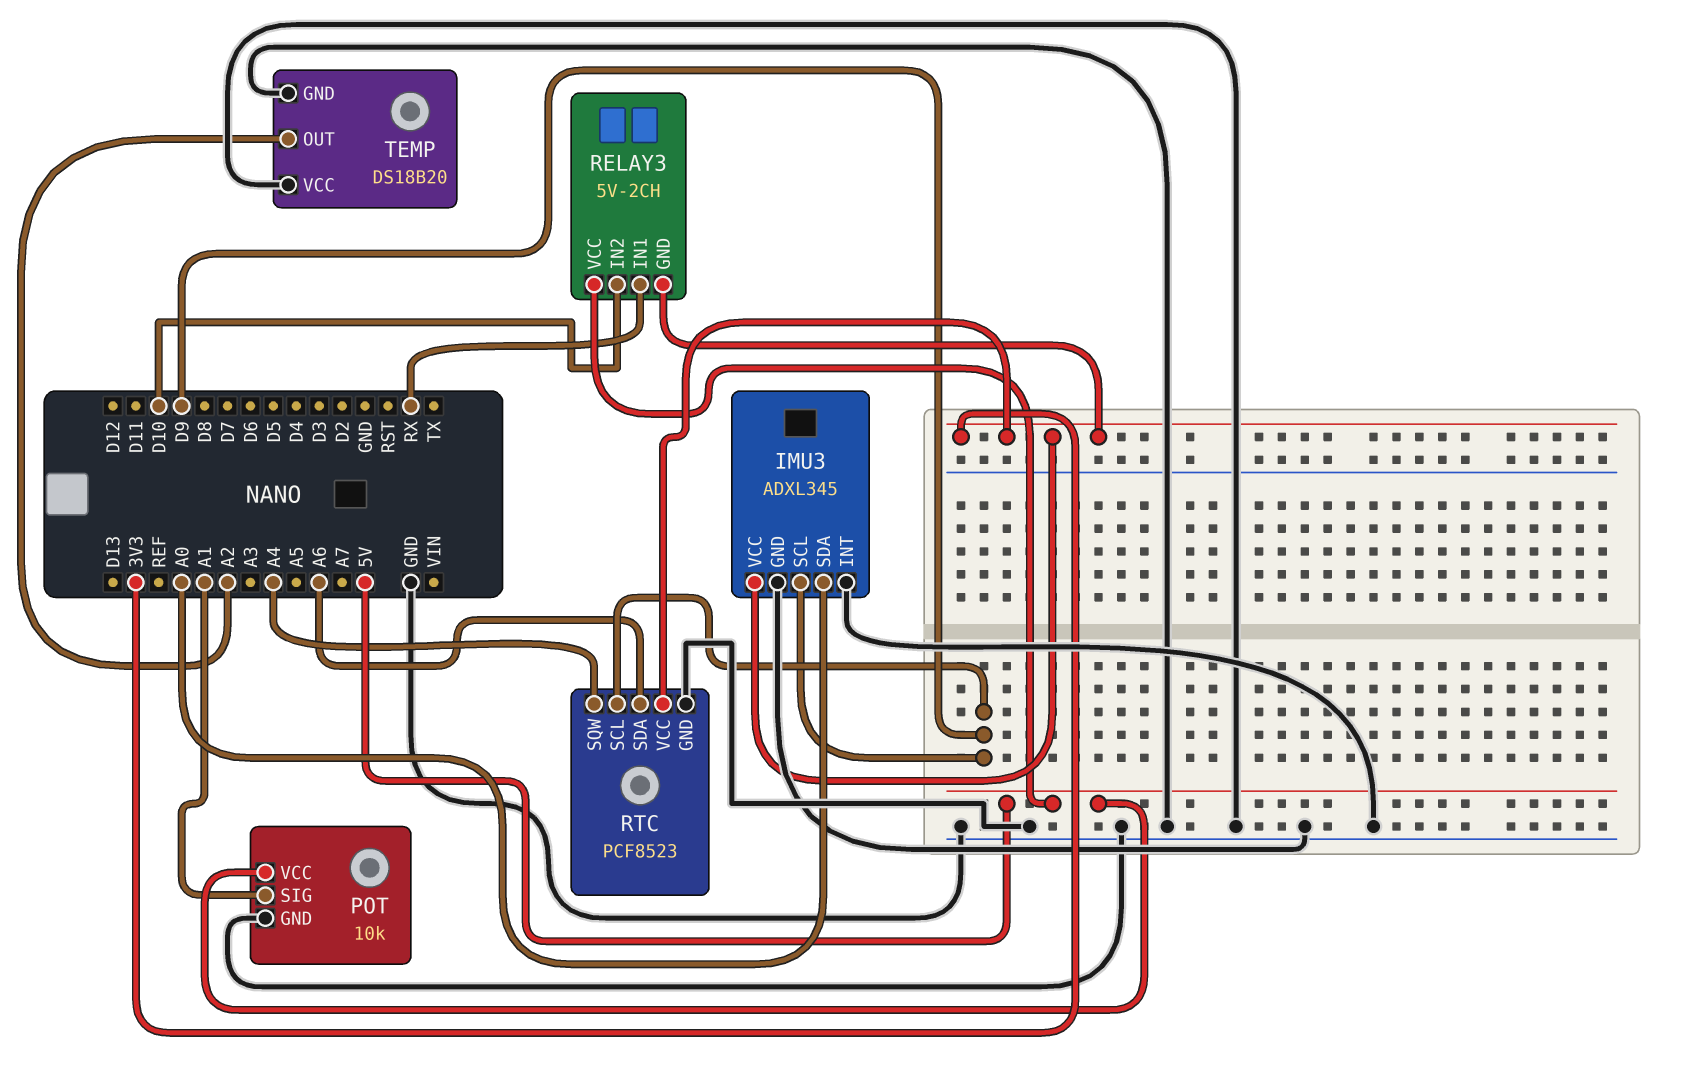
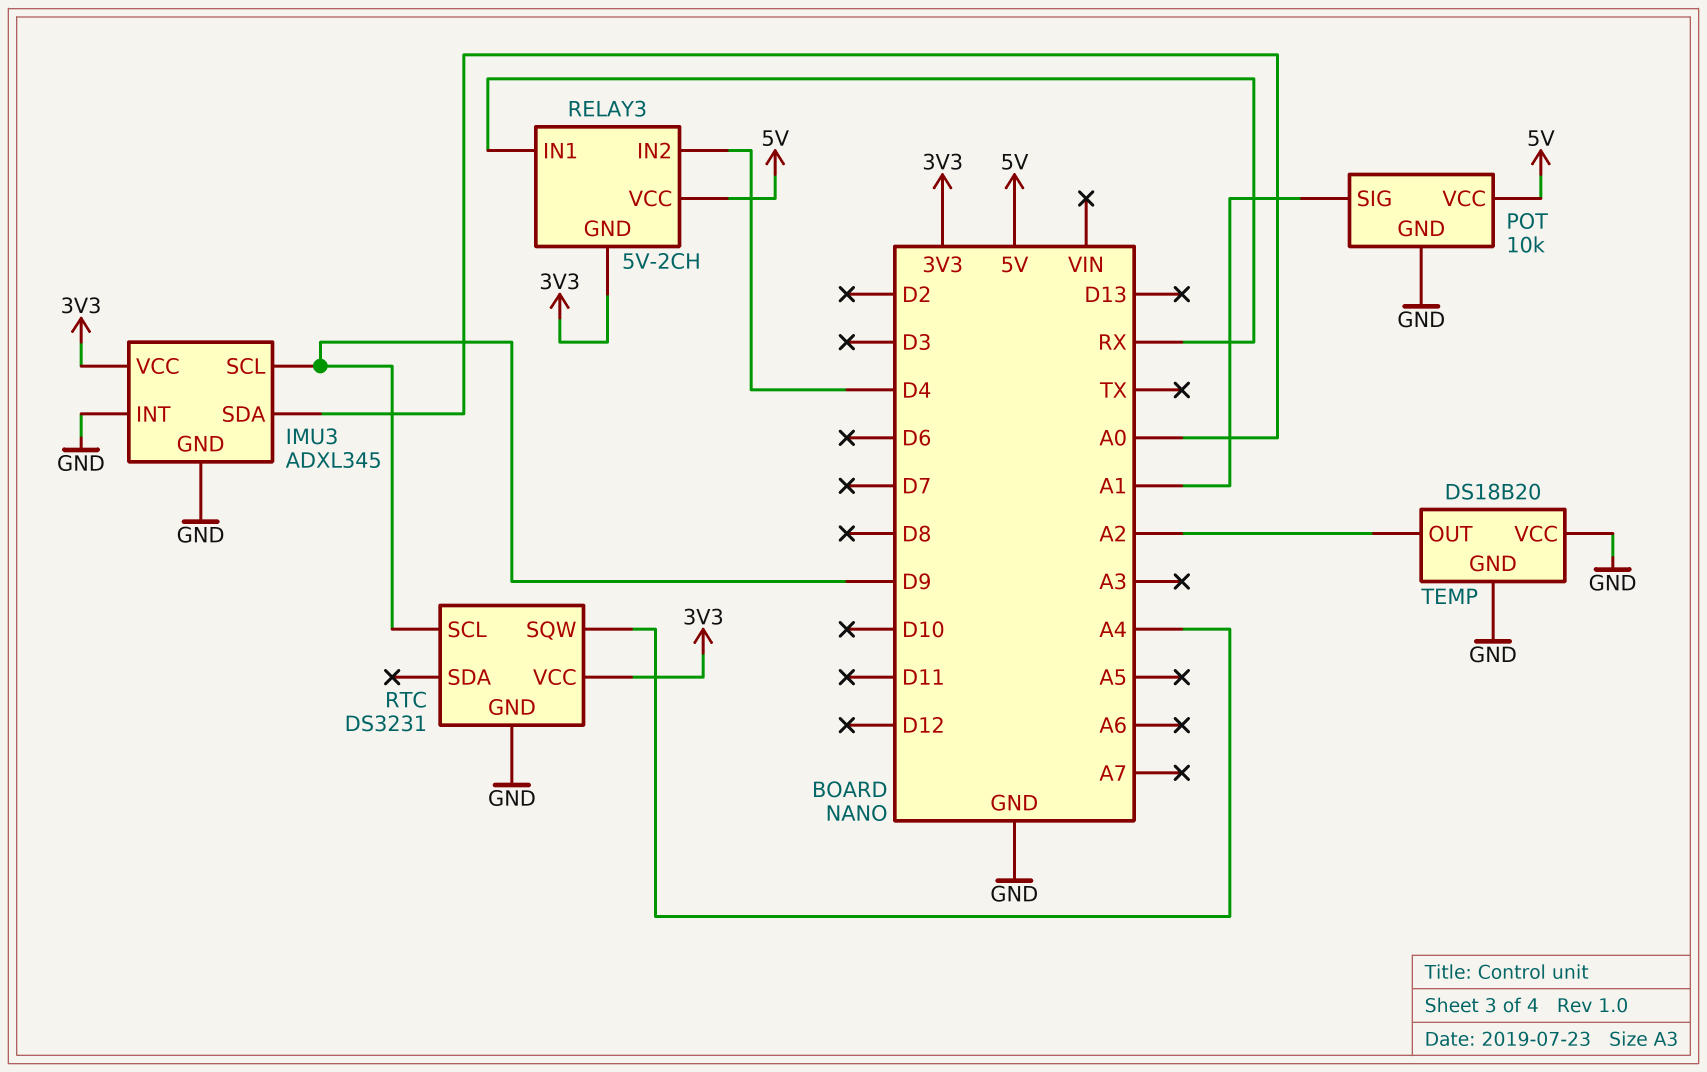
RELAY3 pin IN2: D10 -> D4
RTC: PCF8523 -> DS3231
RTC pin SDA: A6 -> none

